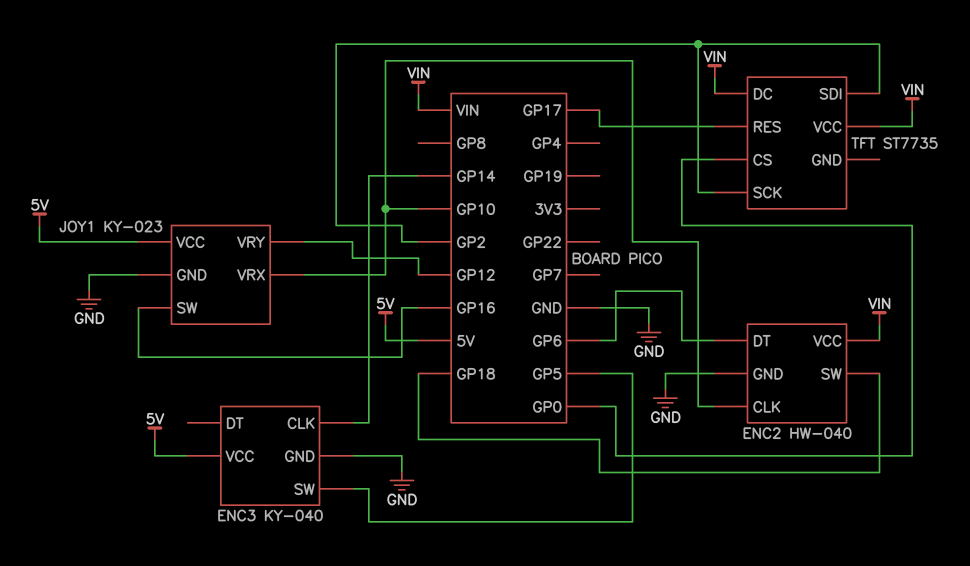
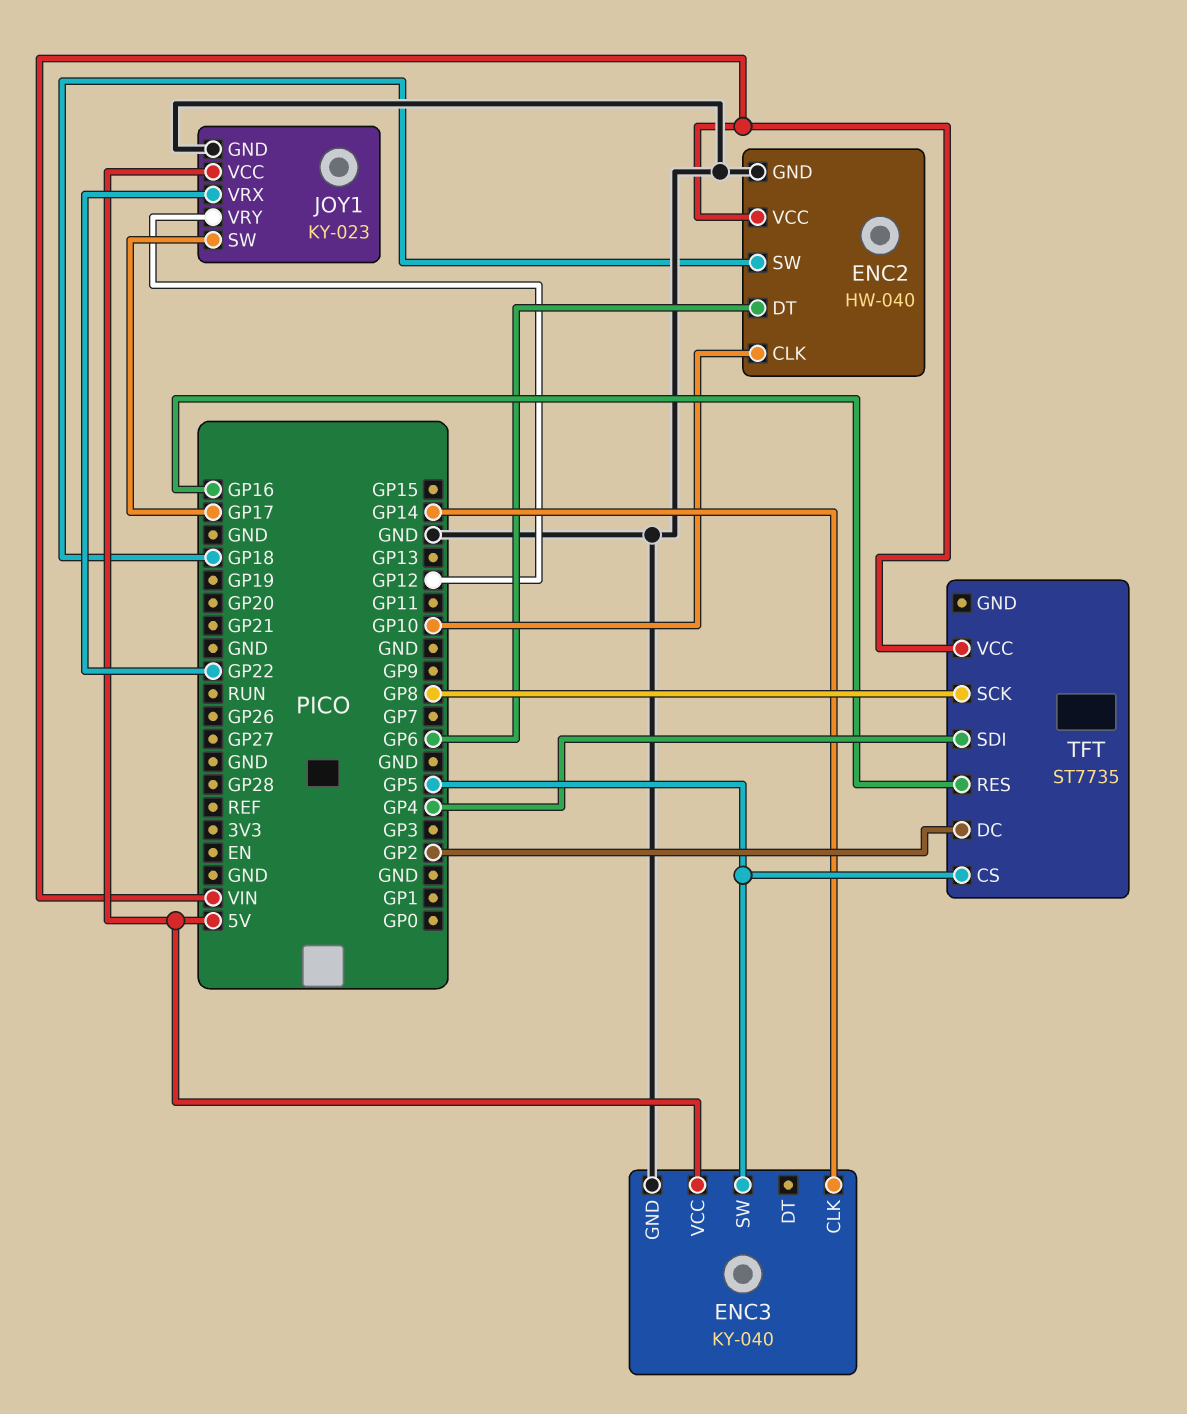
JOY1 pin SW: GP16 -> GP17
JOY1 pin VRX: GP10 -> GP22
TFT pin CS: GP0 -> GP5
TFT pin DC: VIN -> GP2
TFT pin RES: GP17 -> GP16
TFT pin SCK: GP2 -> GP8
TFT pin SDI: GP2 -> GP4

